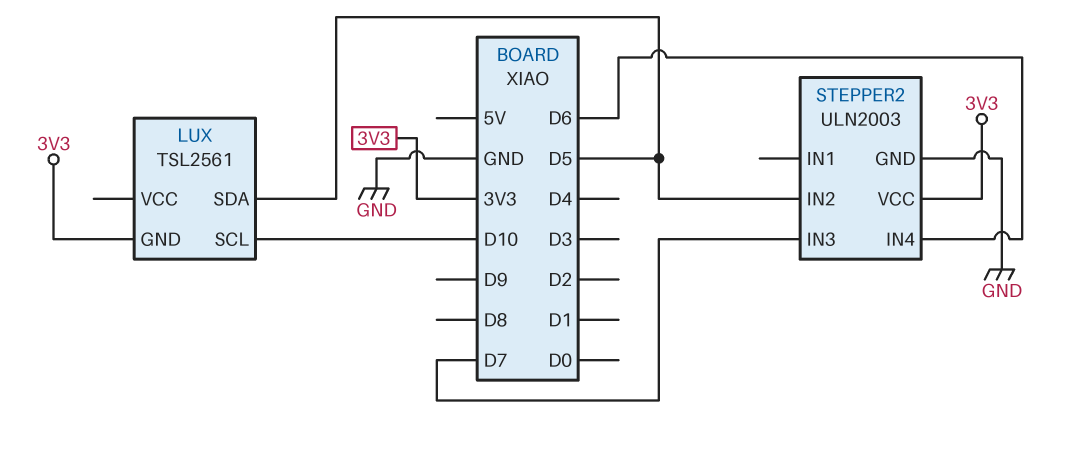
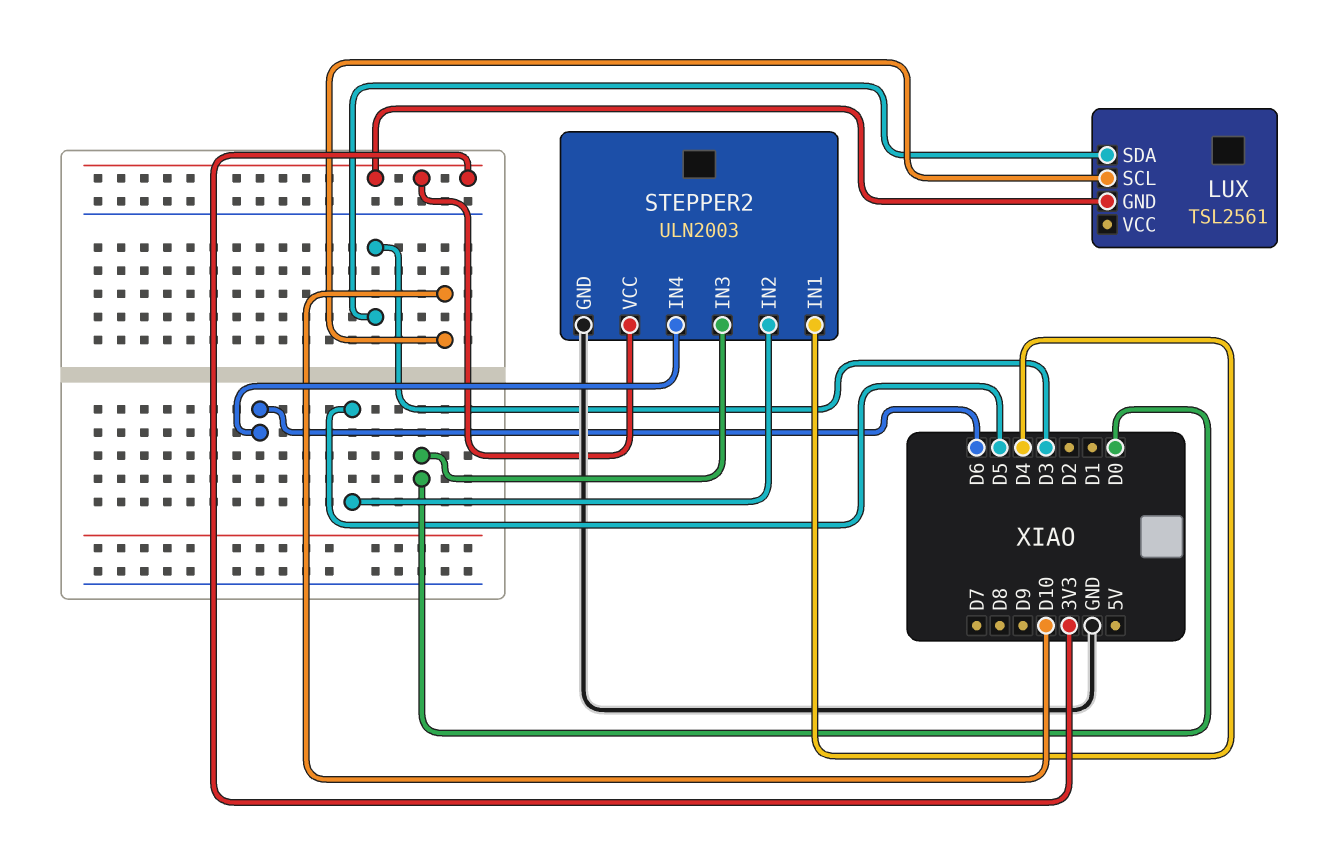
LUX pin SDA: D5 -> D3
STEPPER2 pin IN1: none -> D4
STEPPER2 pin IN3: D7 -> D0

